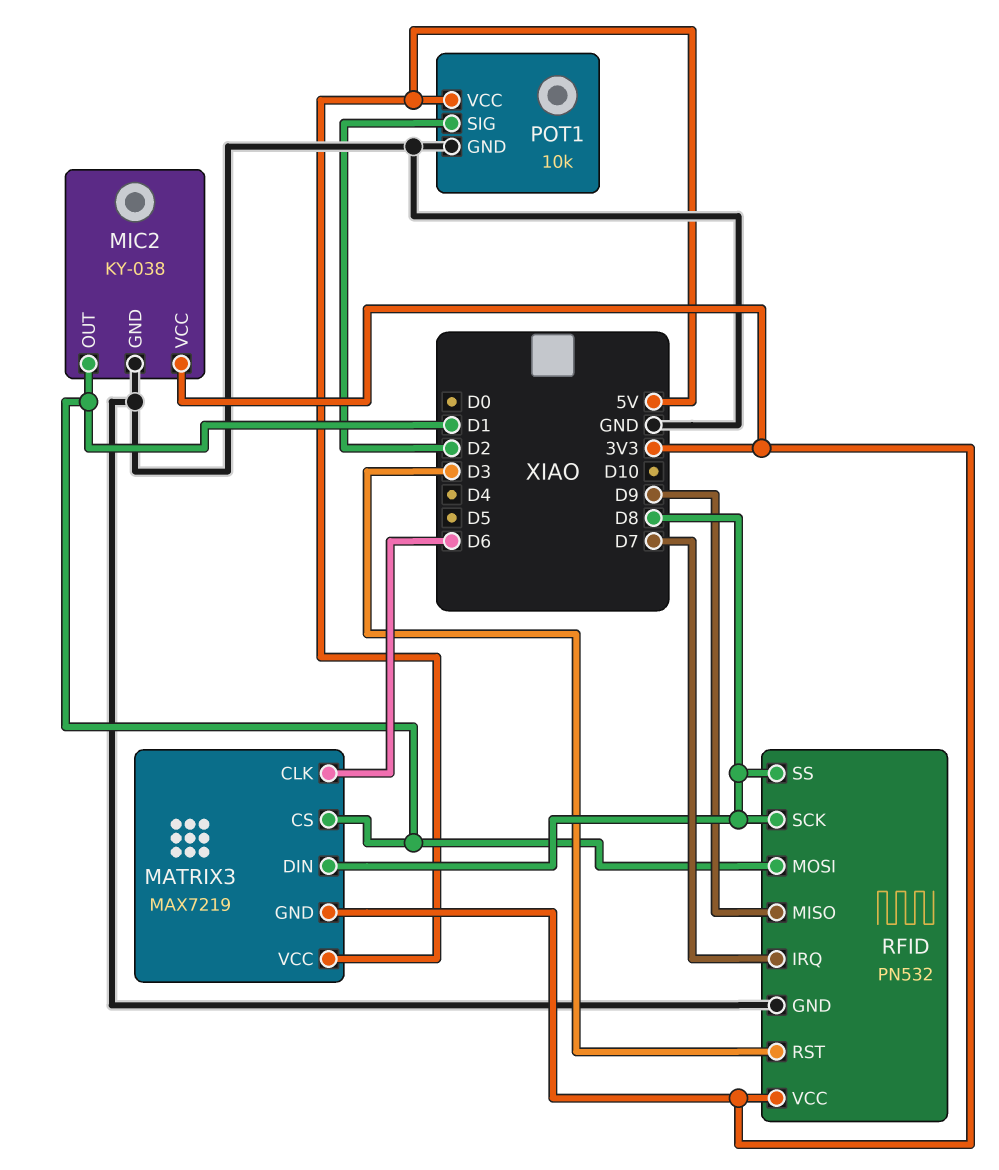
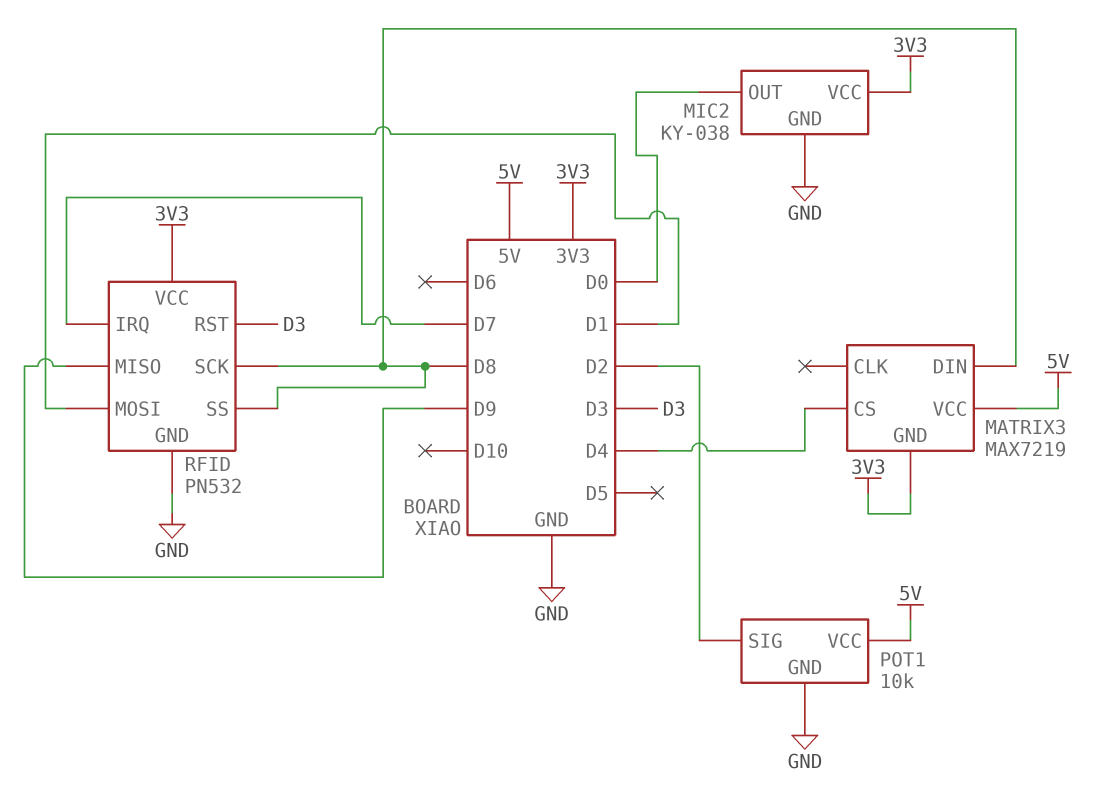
MATRIX3 pin CLK: D6 -> none
MATRIX3 pin CS: D1 -> D4
MIC2 pin OUT: D1 -> D0

